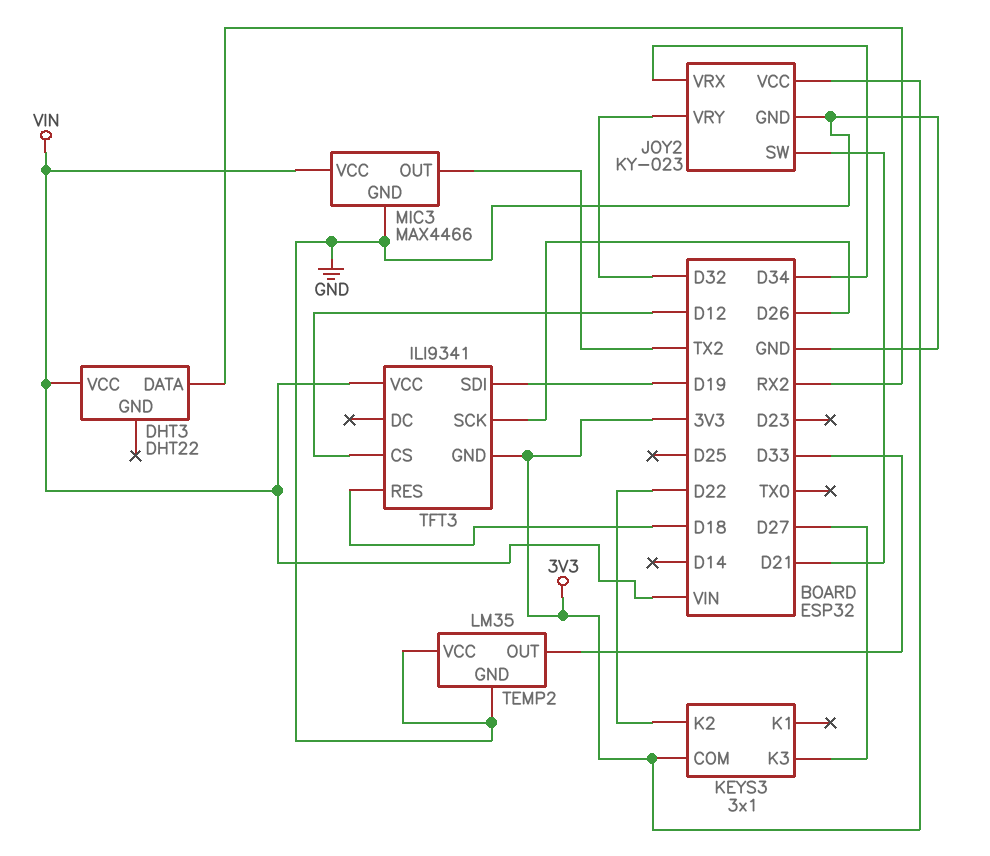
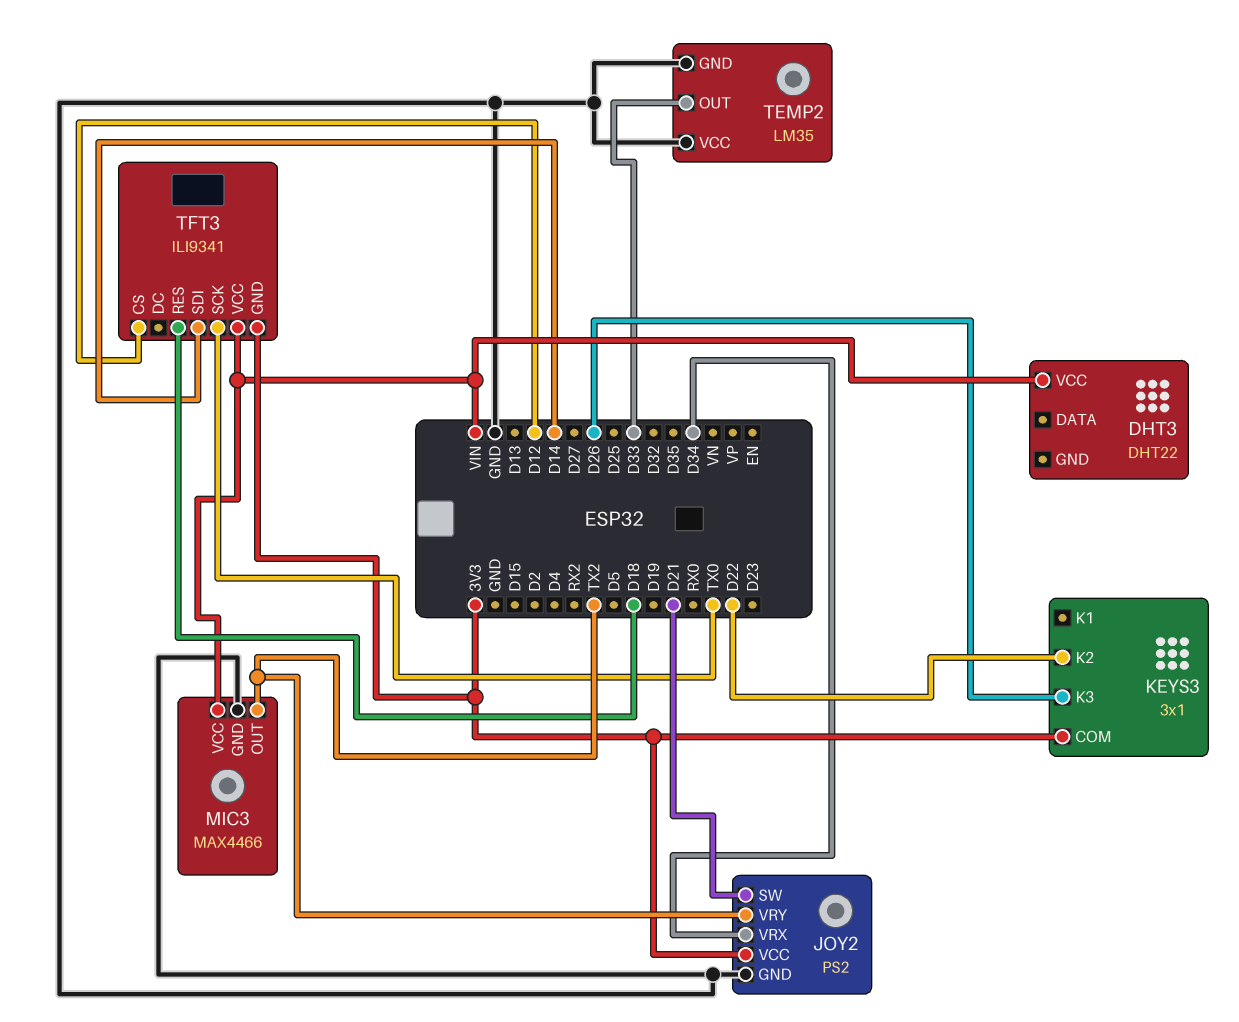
DHT3 pin DATA: RX2 -> none
JOY2: KY-023 -> PS2
JOY2 pin VRY: D32 -> TX2
KEYS3 pin K3: D27 -> D26
TFT3 pin SCK: D26 -> TX0
TFT3 pin SDI: D19 -> D14

